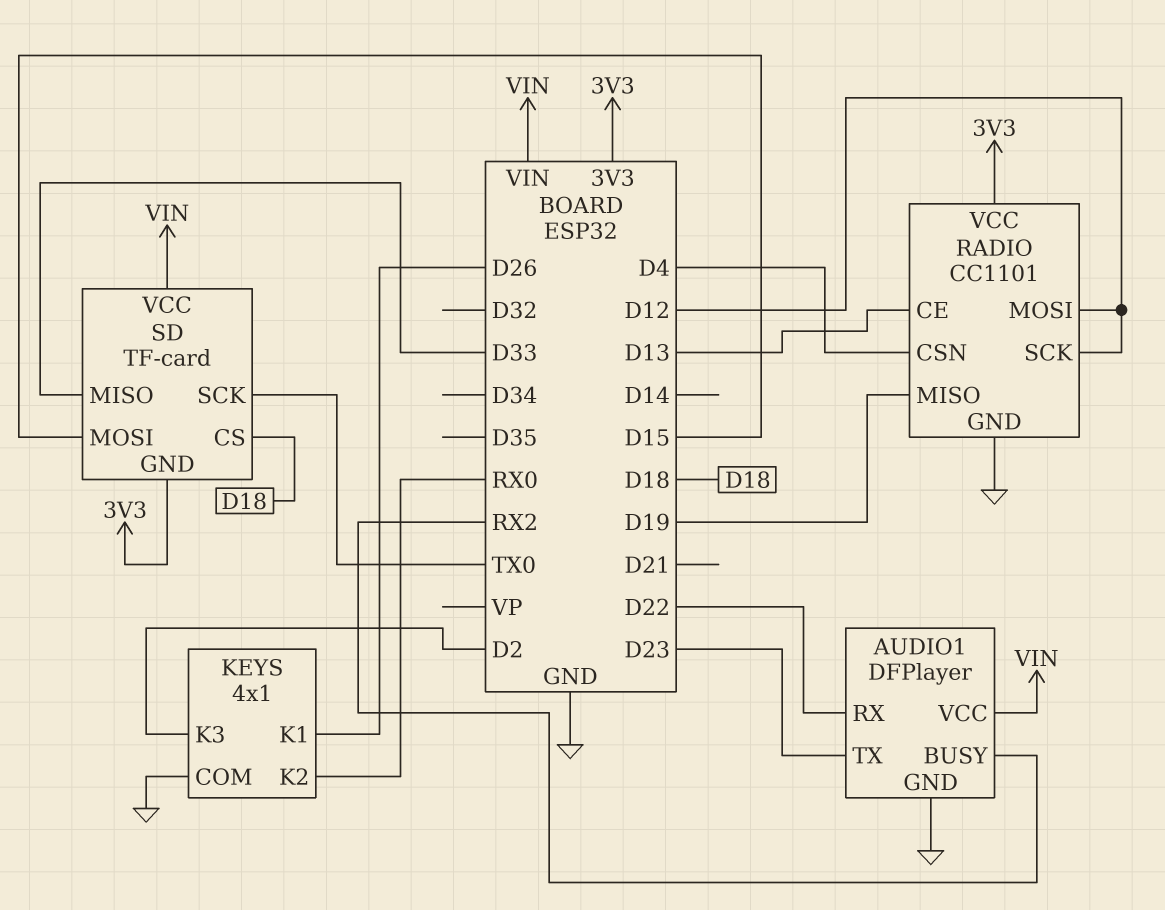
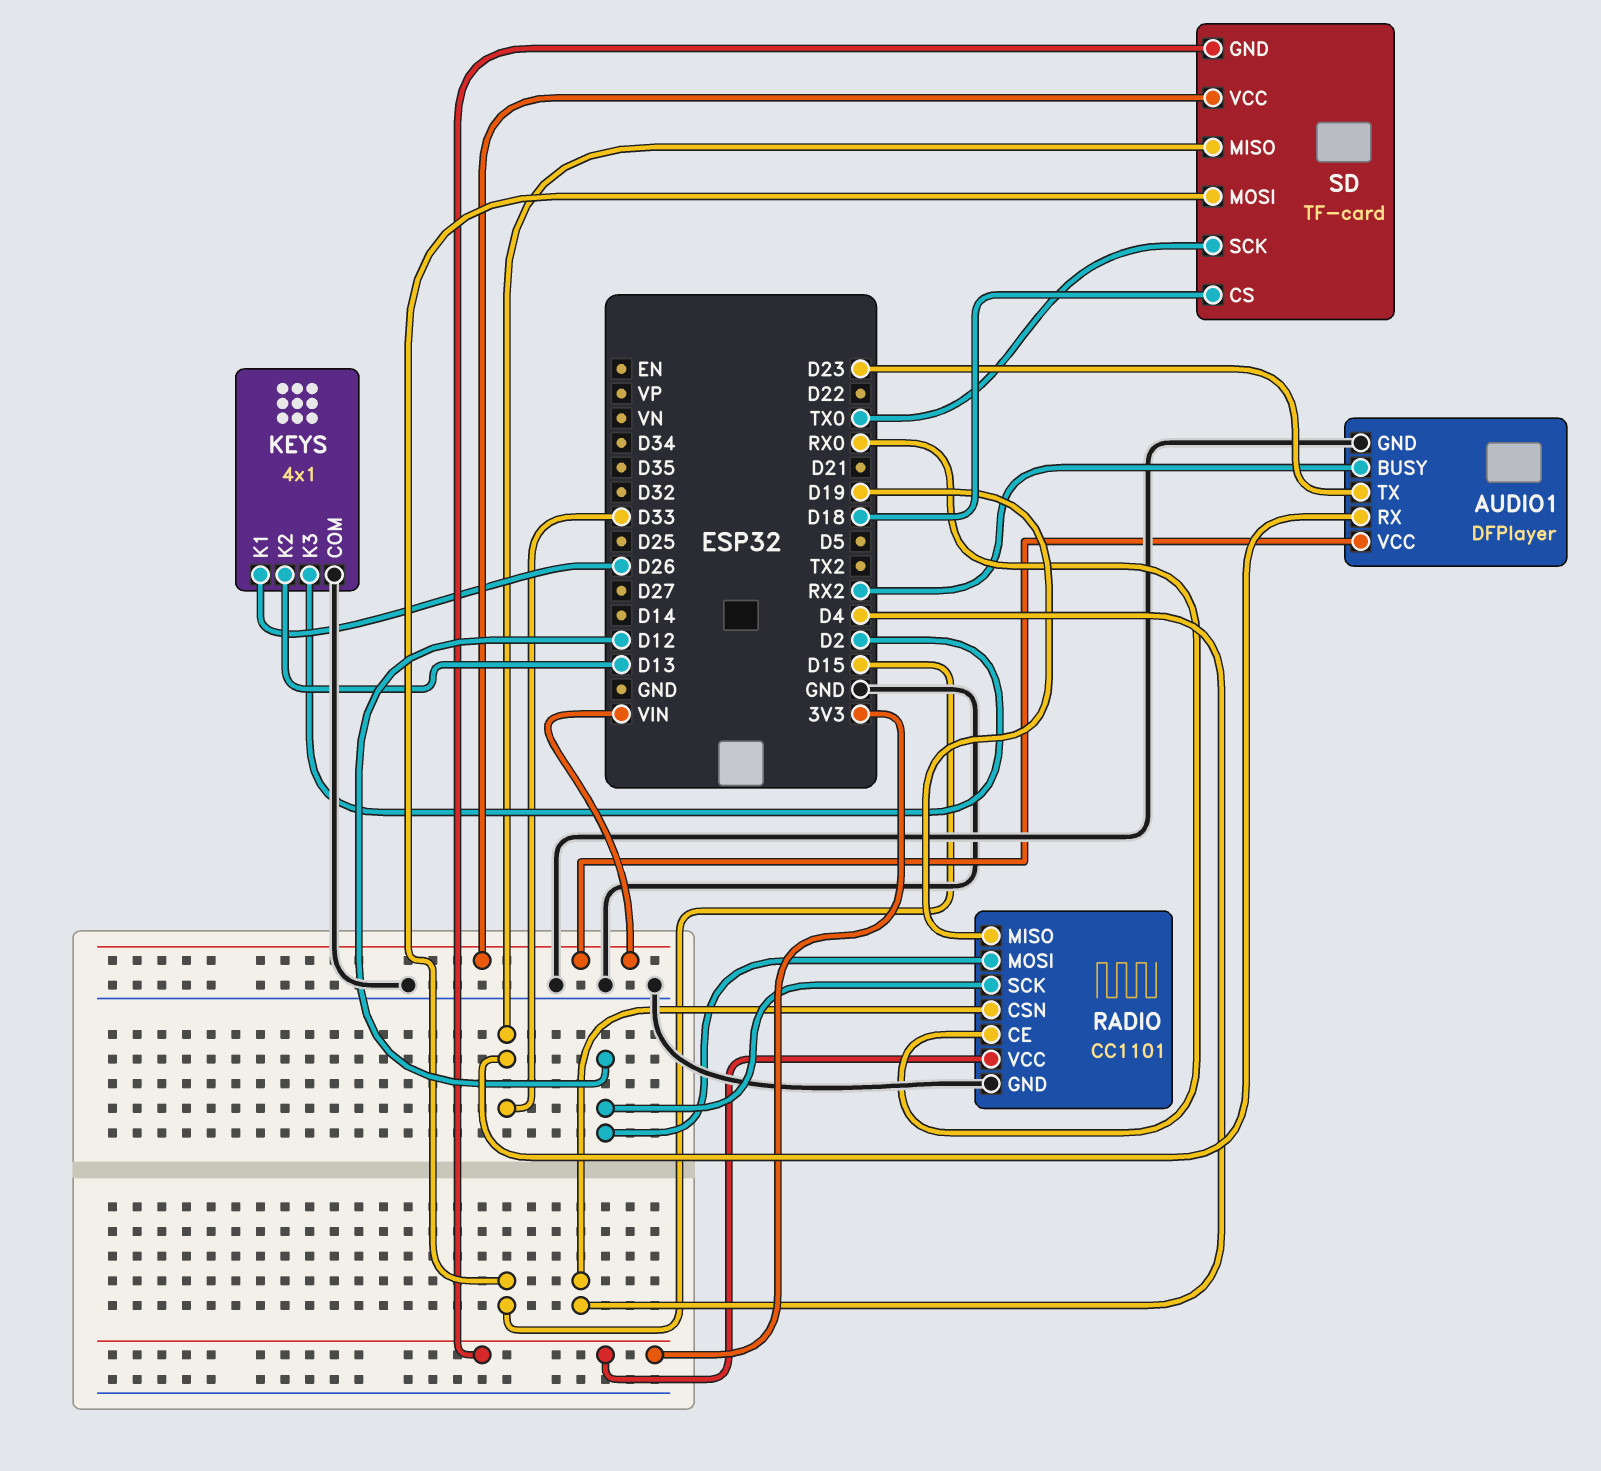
AUDIO1 pin RX: D22 -> D33
KEYS pin K2: RX0 -> D13
RADIO pin CE: D13 -> RX0

